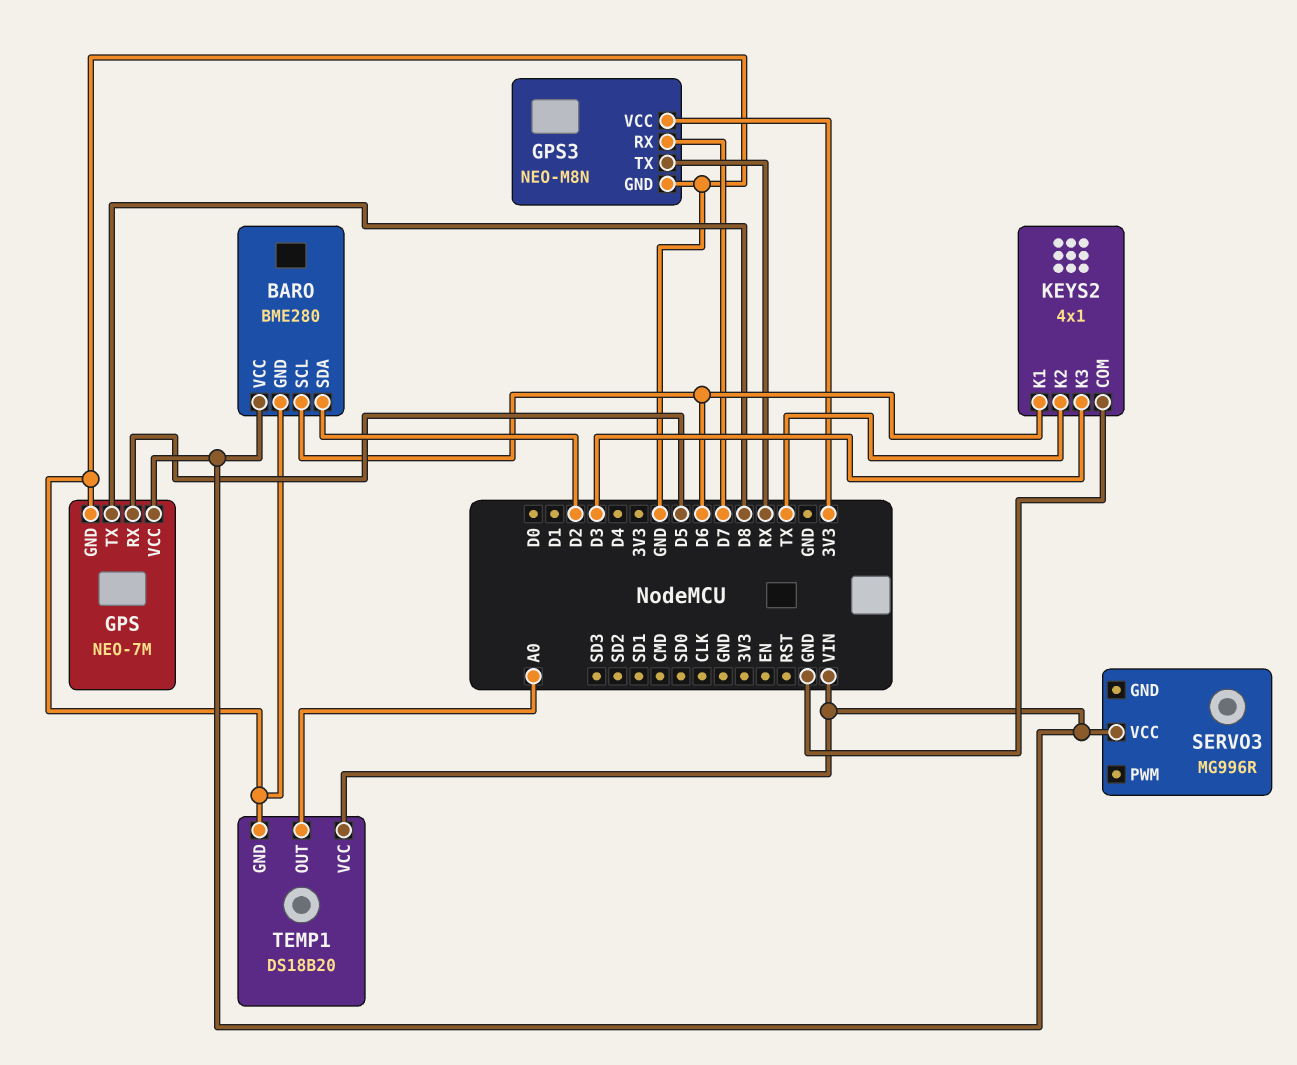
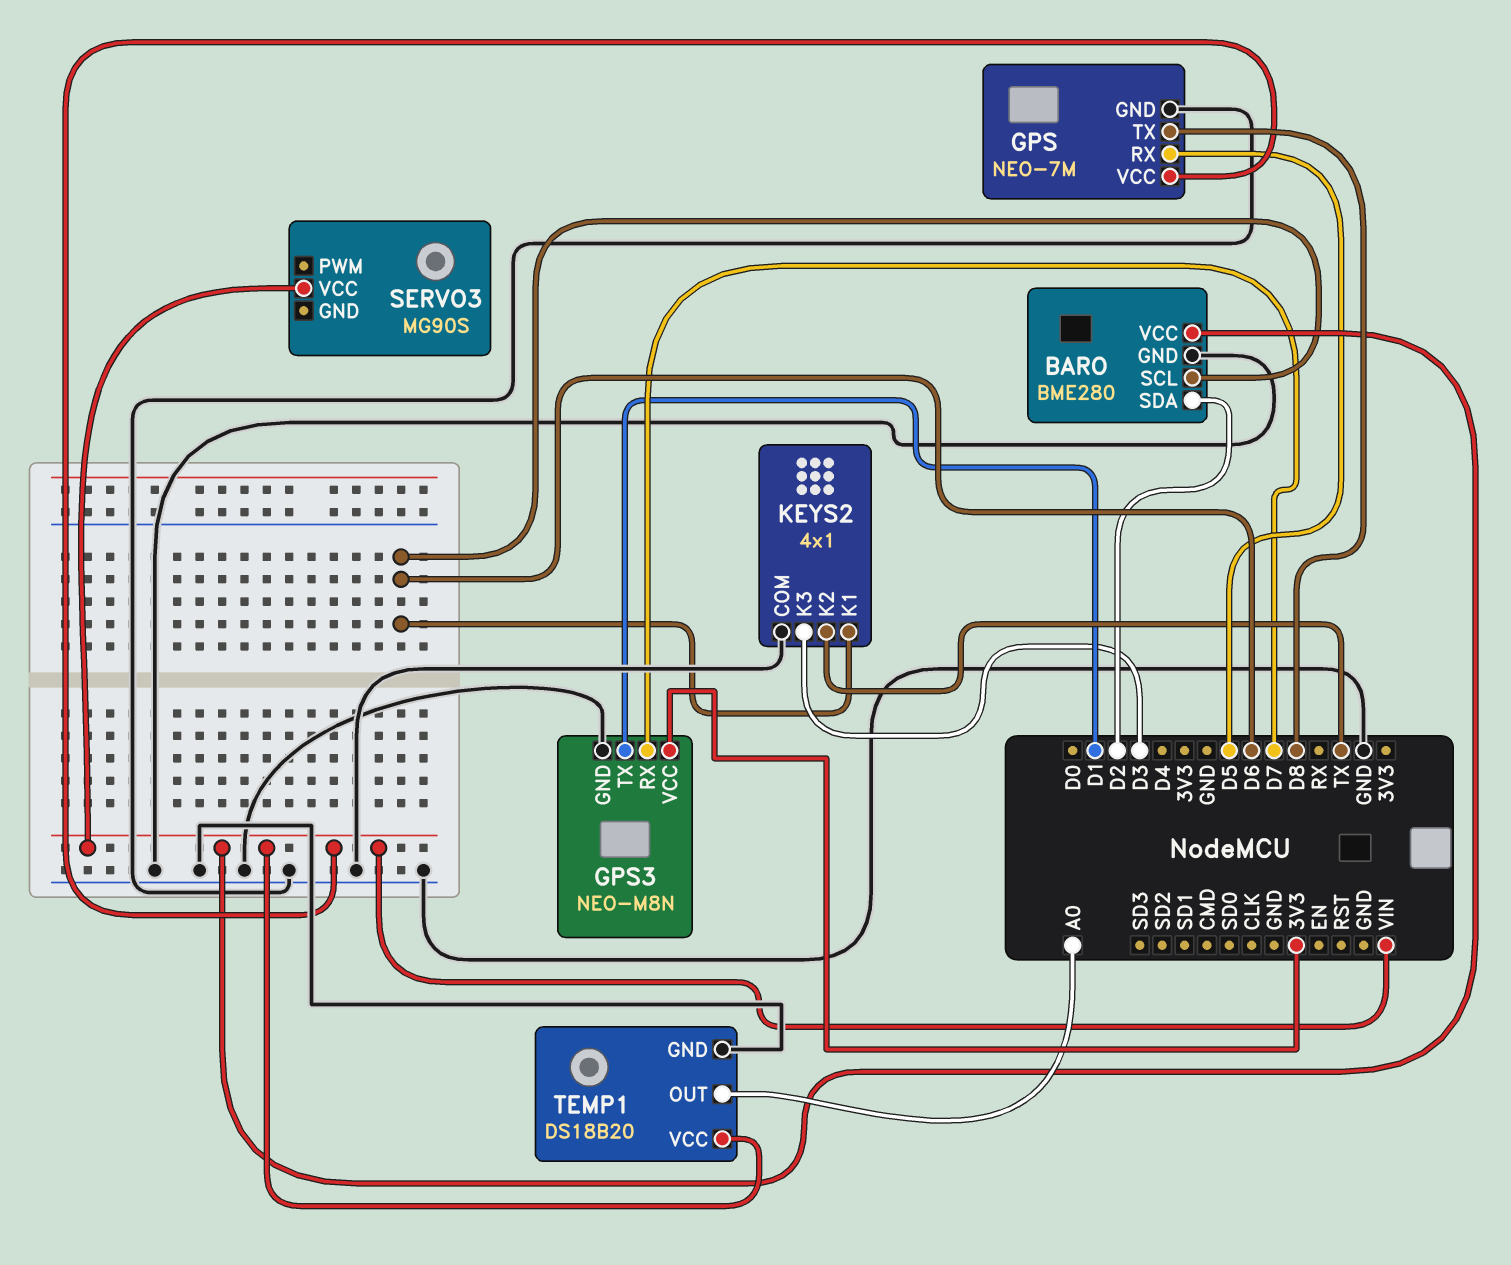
GPS3 pin TX: RX -> D1
SERVO3: MG996R -> MG90S

